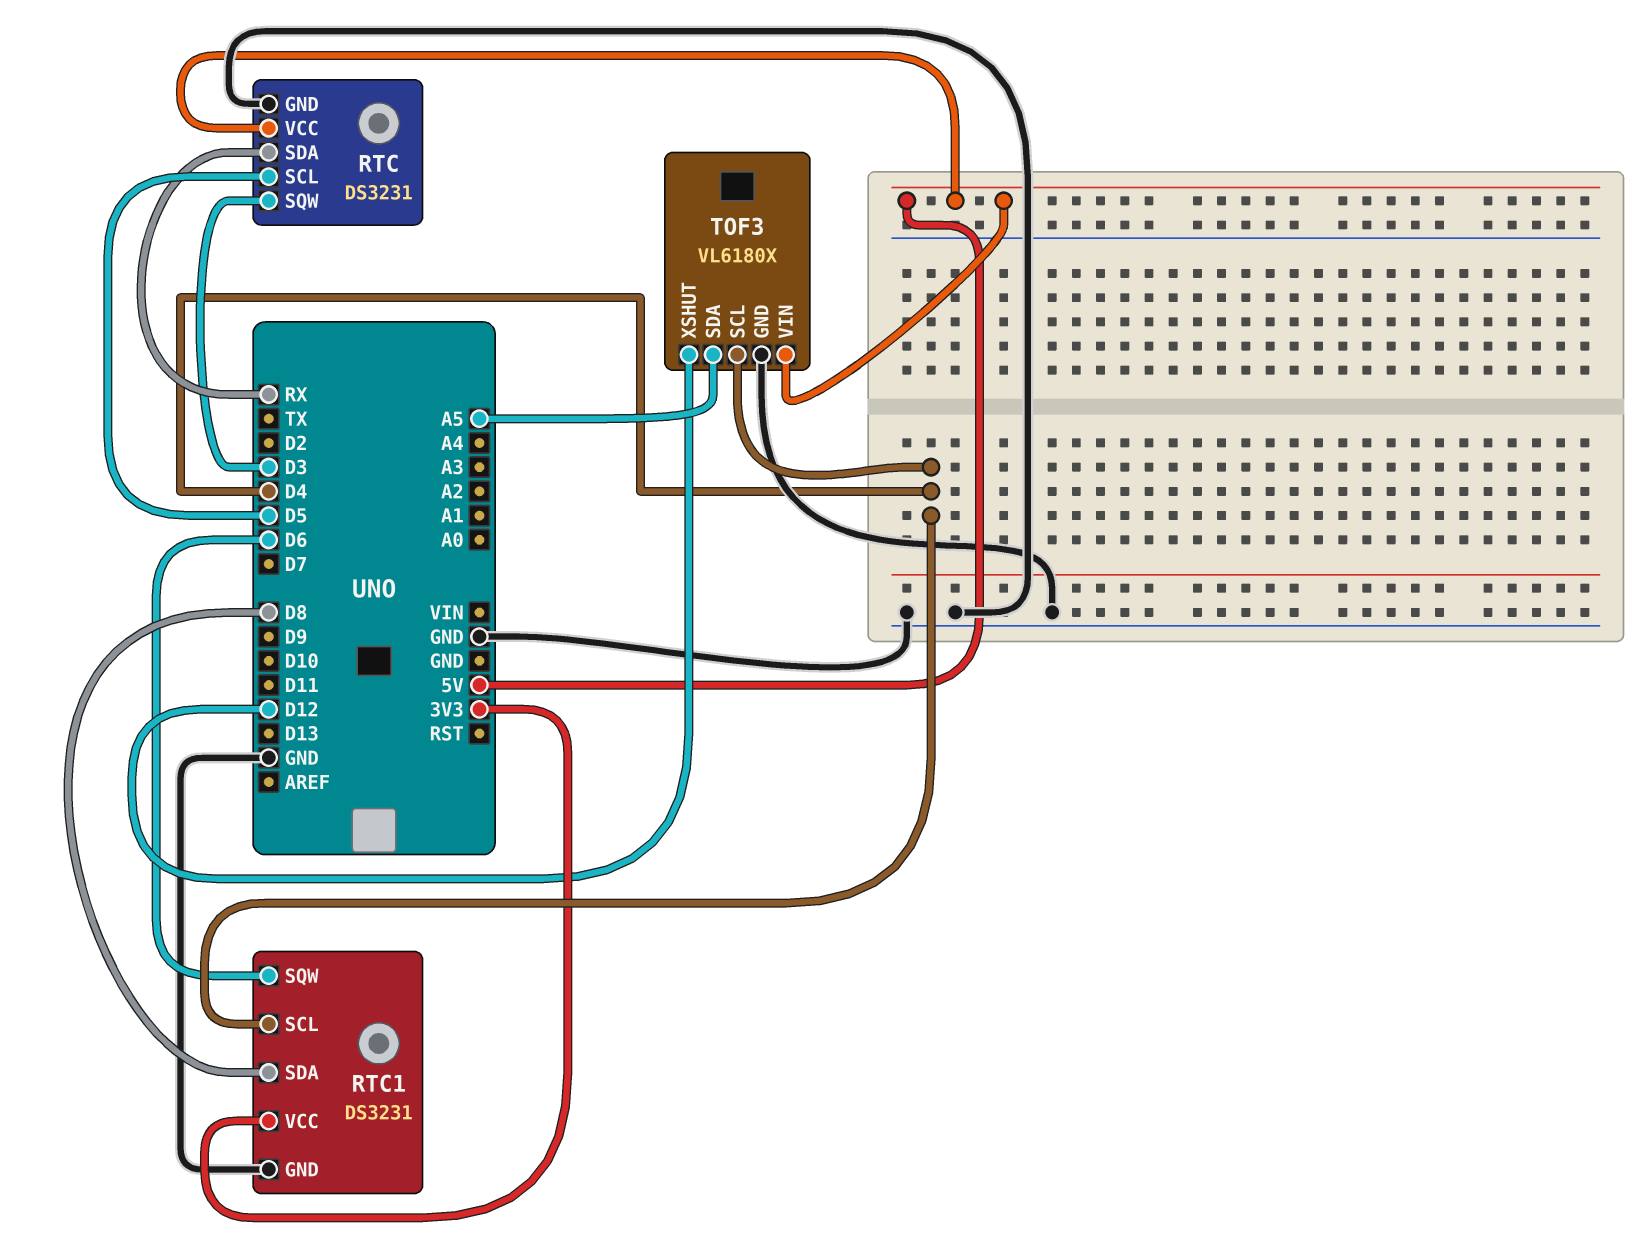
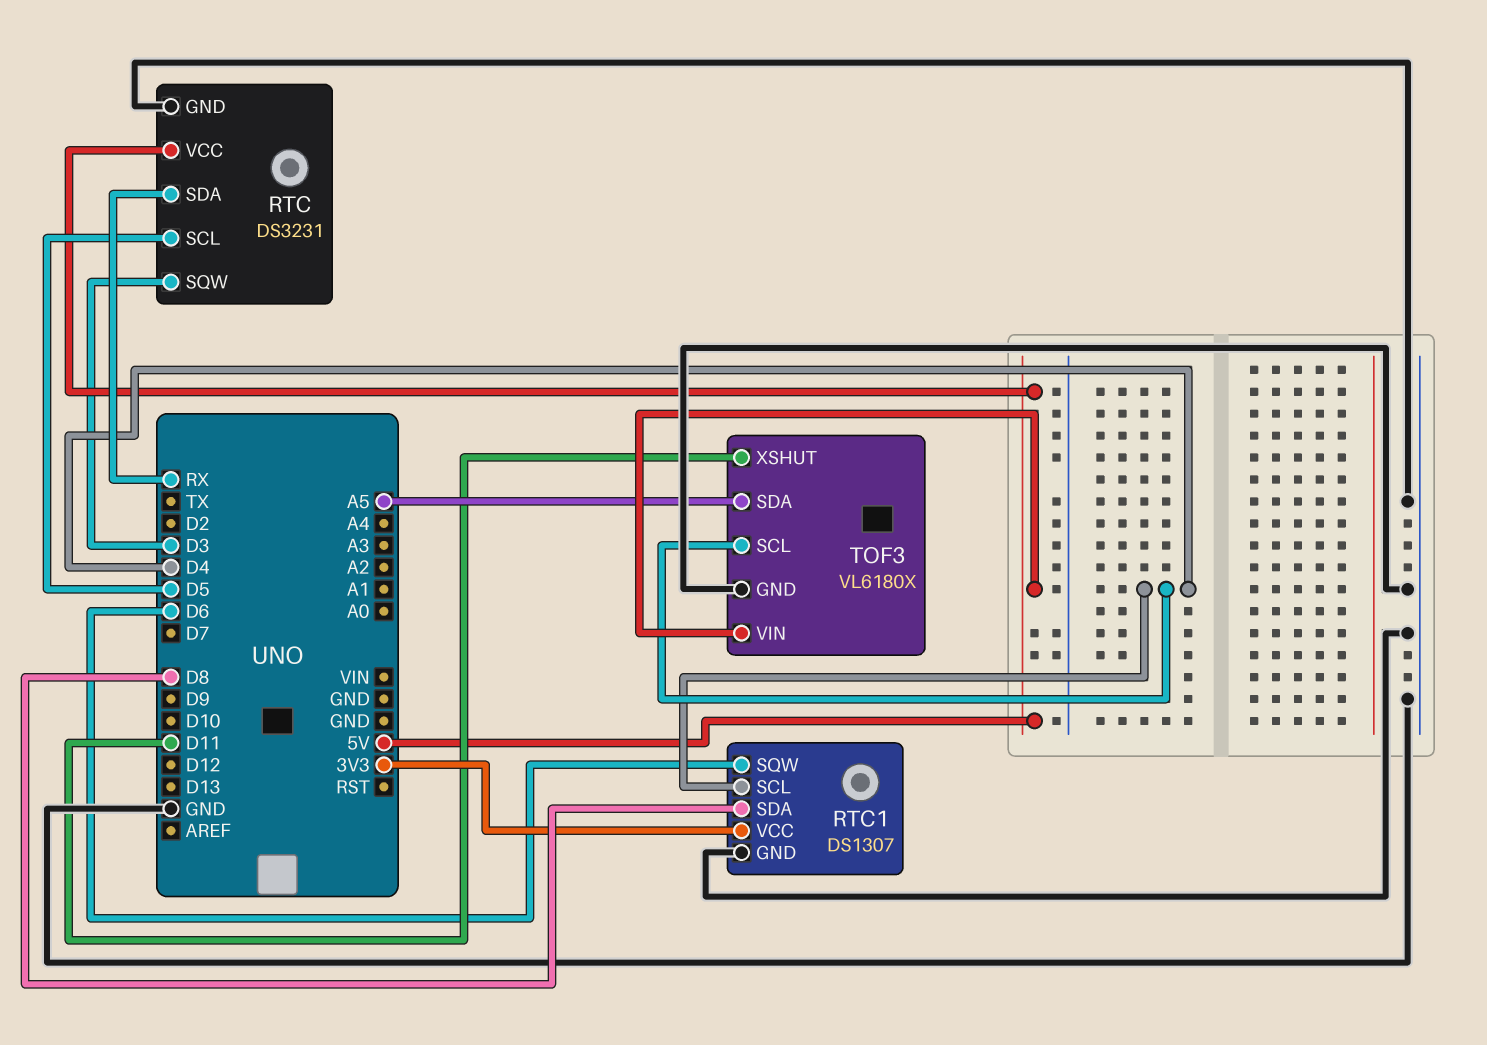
RTC1: DS3231 -> DS1307
TOF3 pin XSHUT: D12 -> D11

